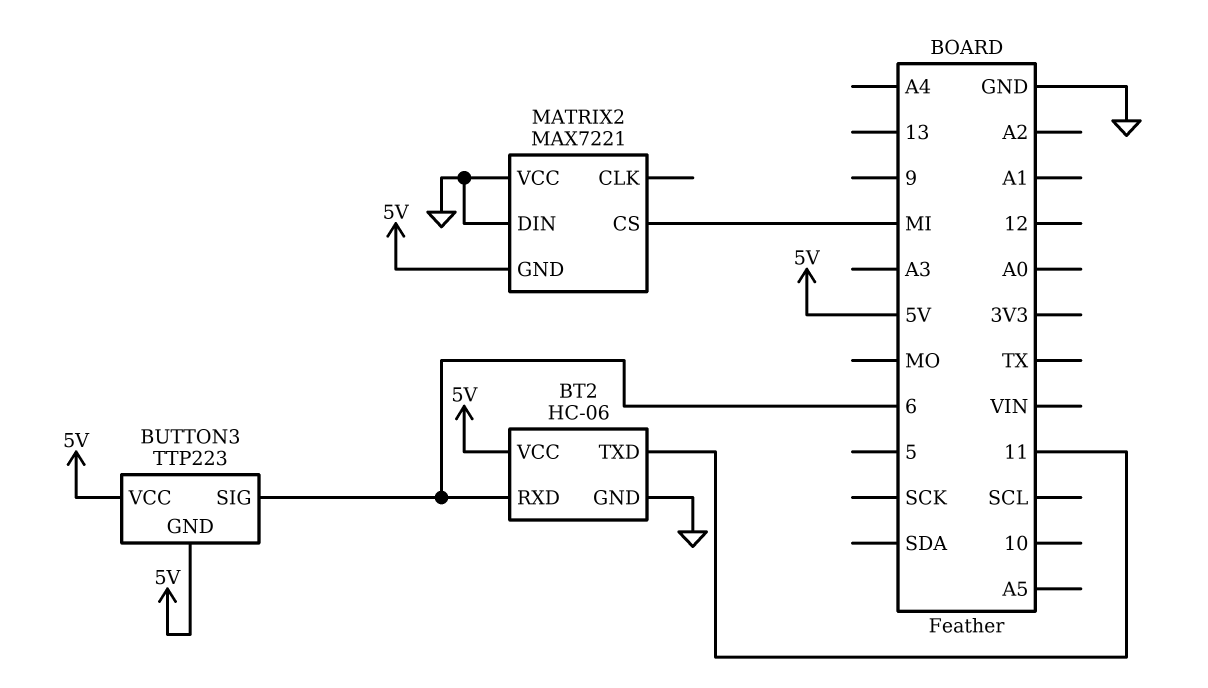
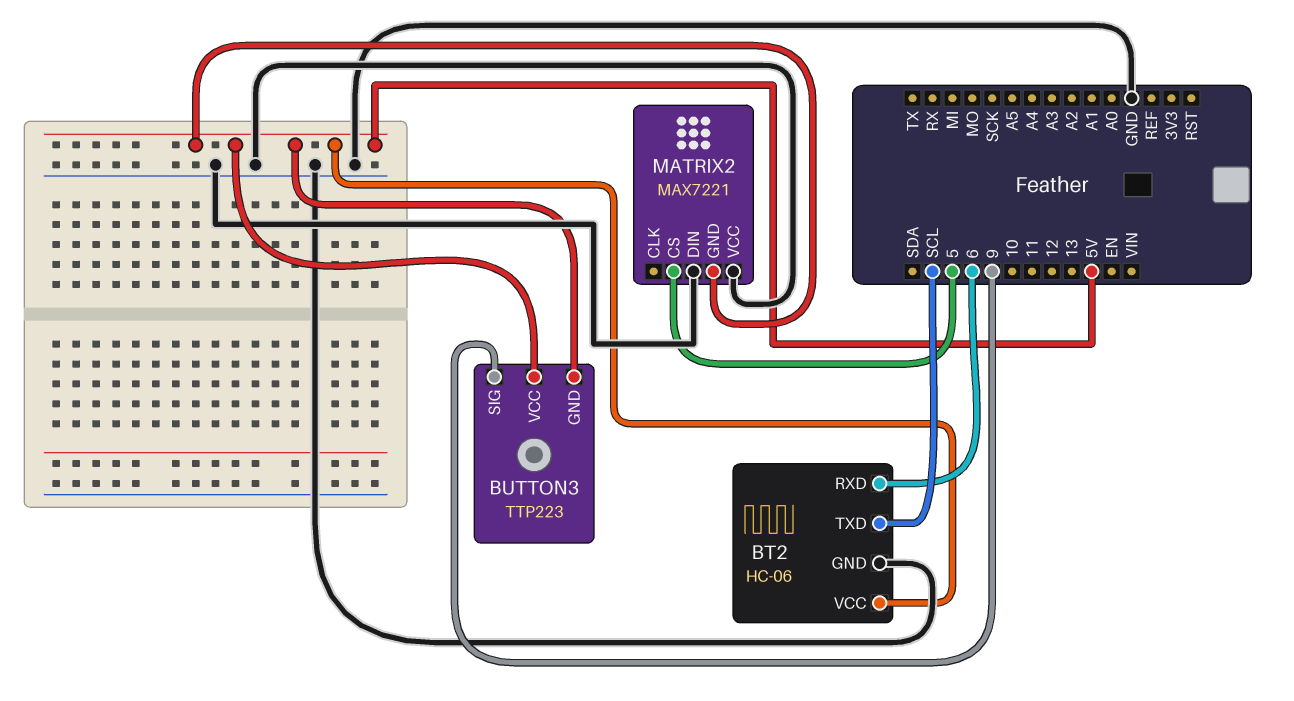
BT2 pin TXD: 11 -> SCL
BUTTON3 pin SIG: 6 -> 9
MATRIX2 pin CS: MI -> 5

